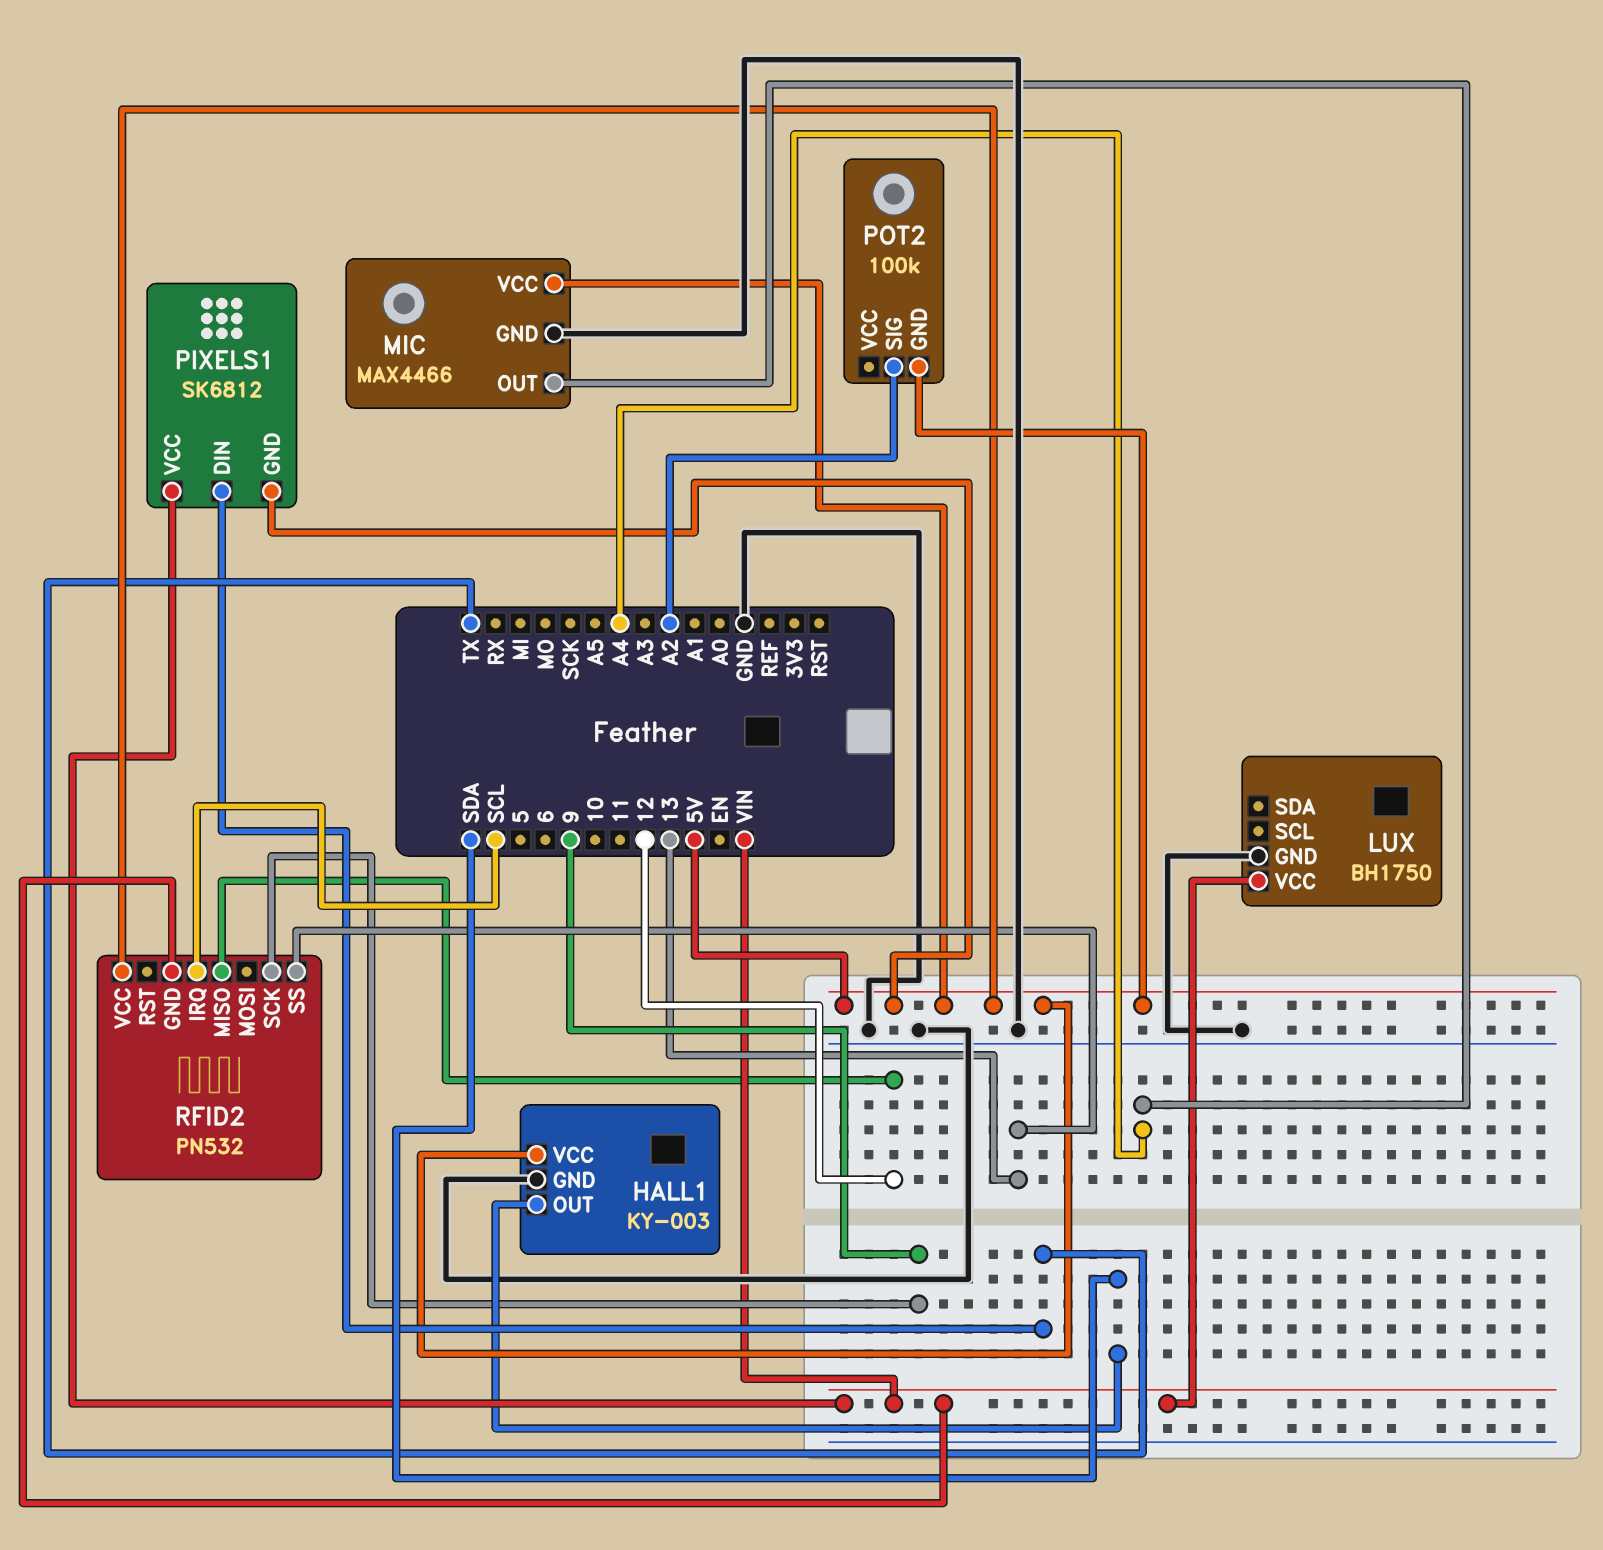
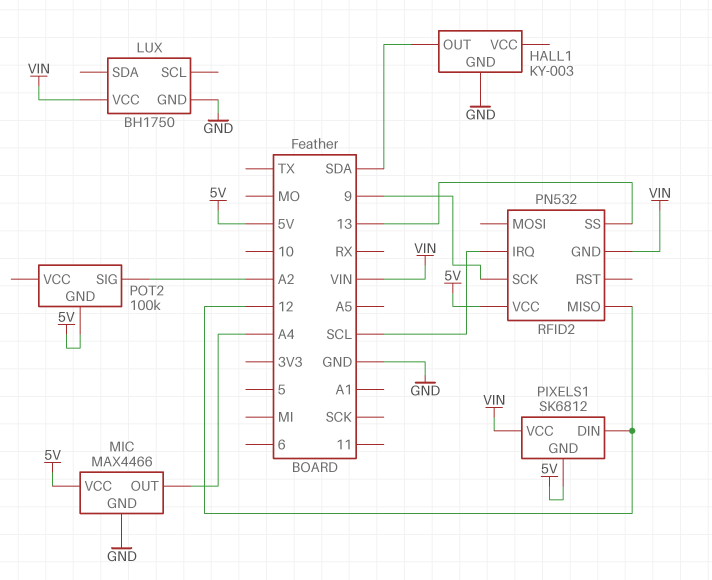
HALL1 pin VCC: 5V -> none
PIXELS1 pin DIN: TX -> 12

